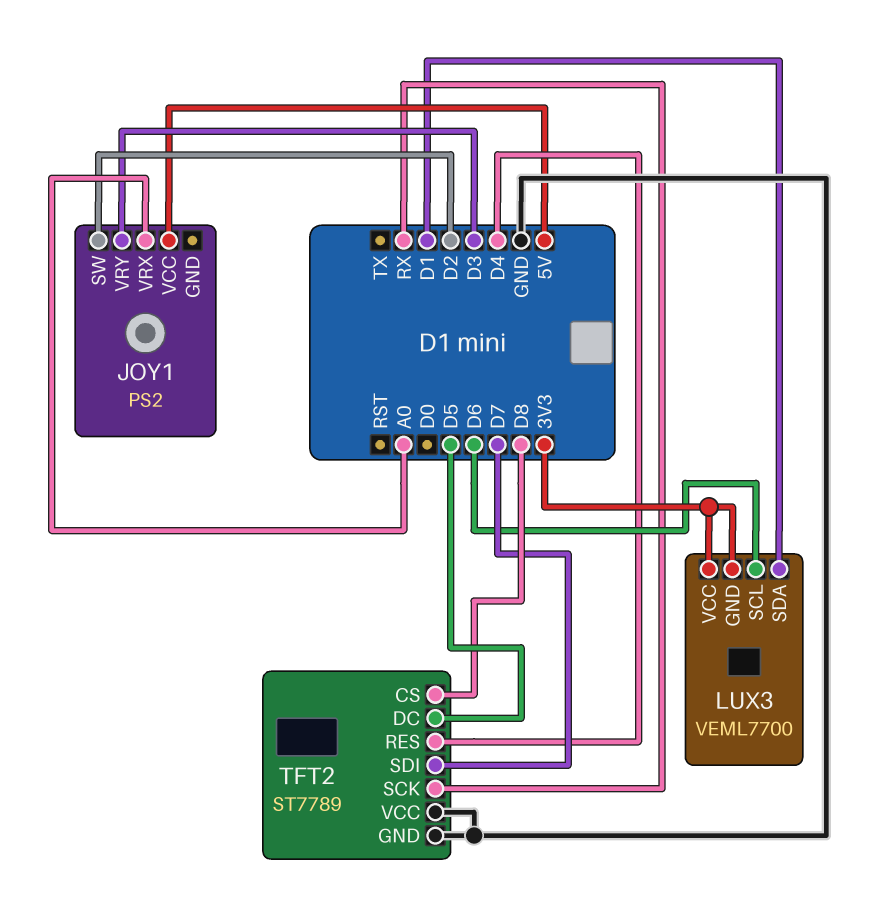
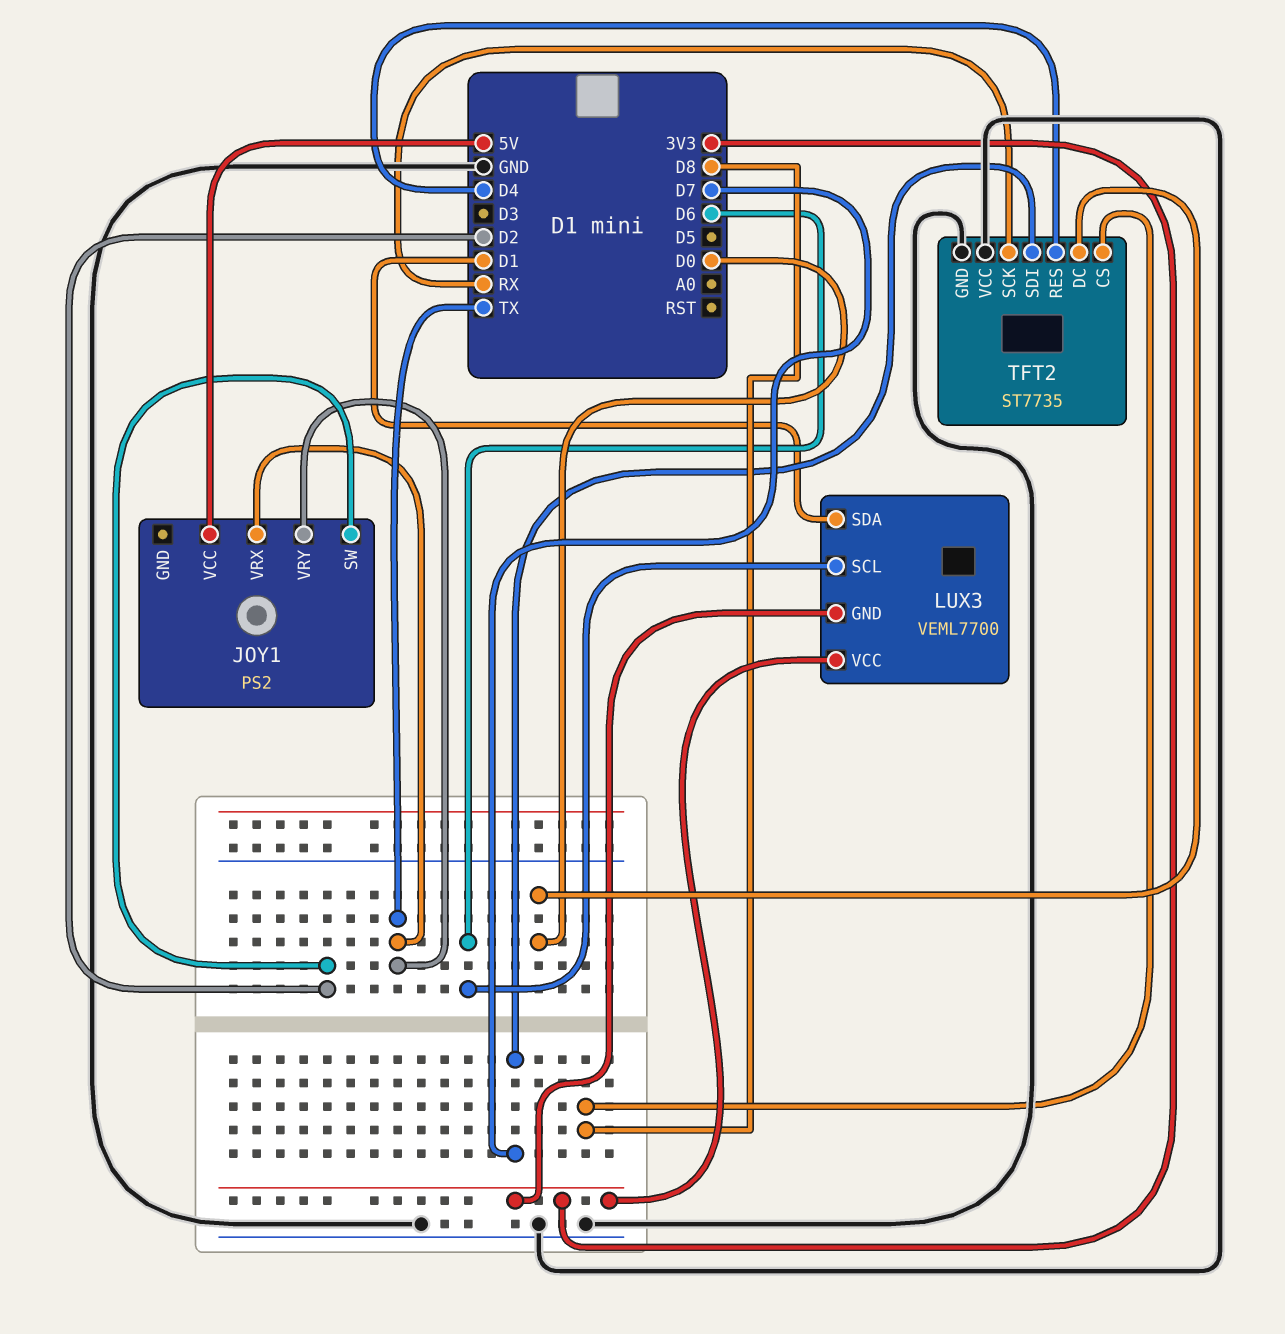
JOY1 pin VRX: A0 -> TX
JOY1 pin VRY: D3 -> TX
TFT2: ST7789 -> ST7735
TFT2 pin DC: D5 -> D0

